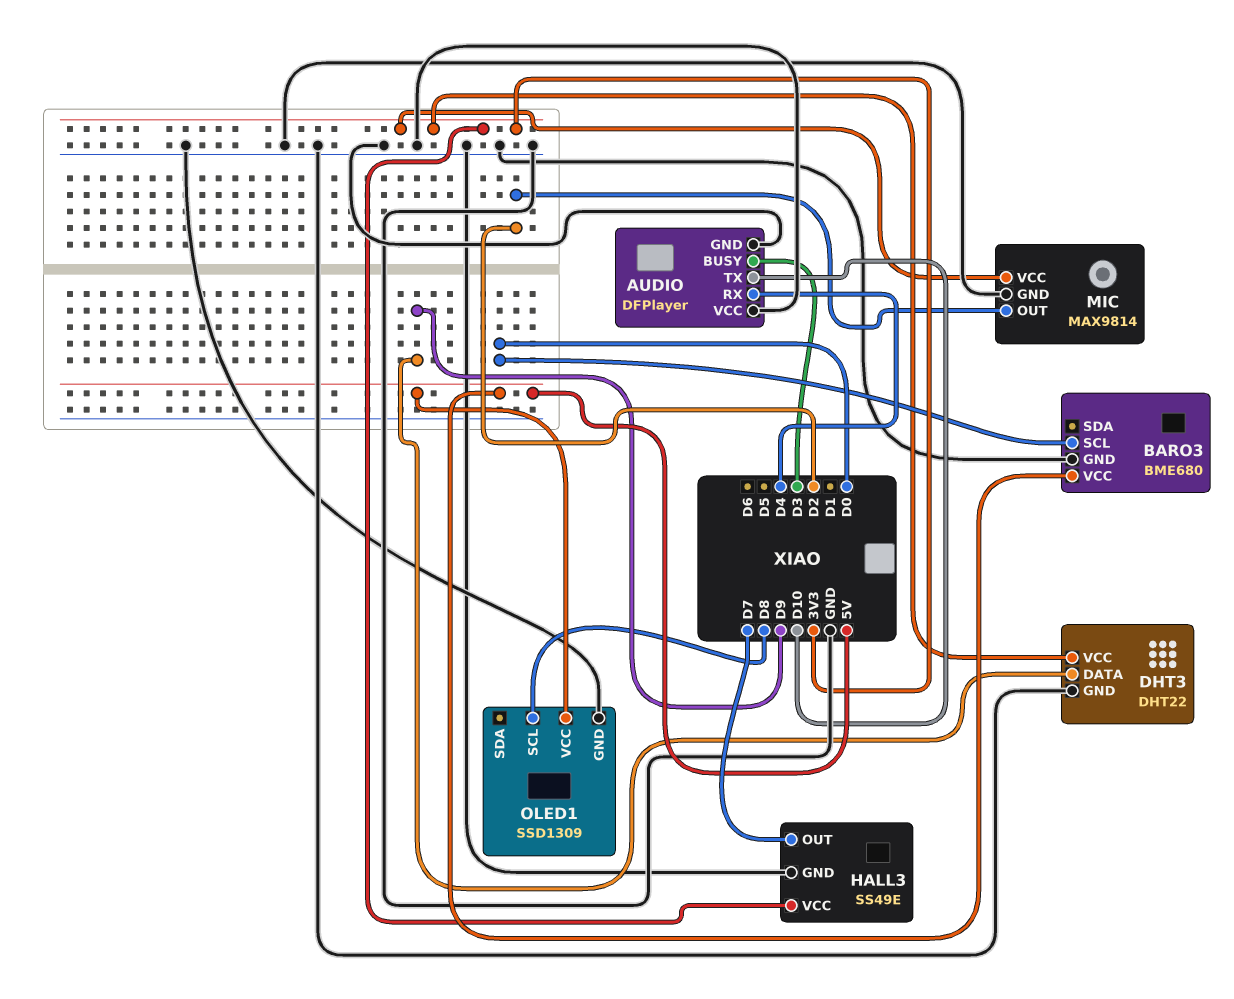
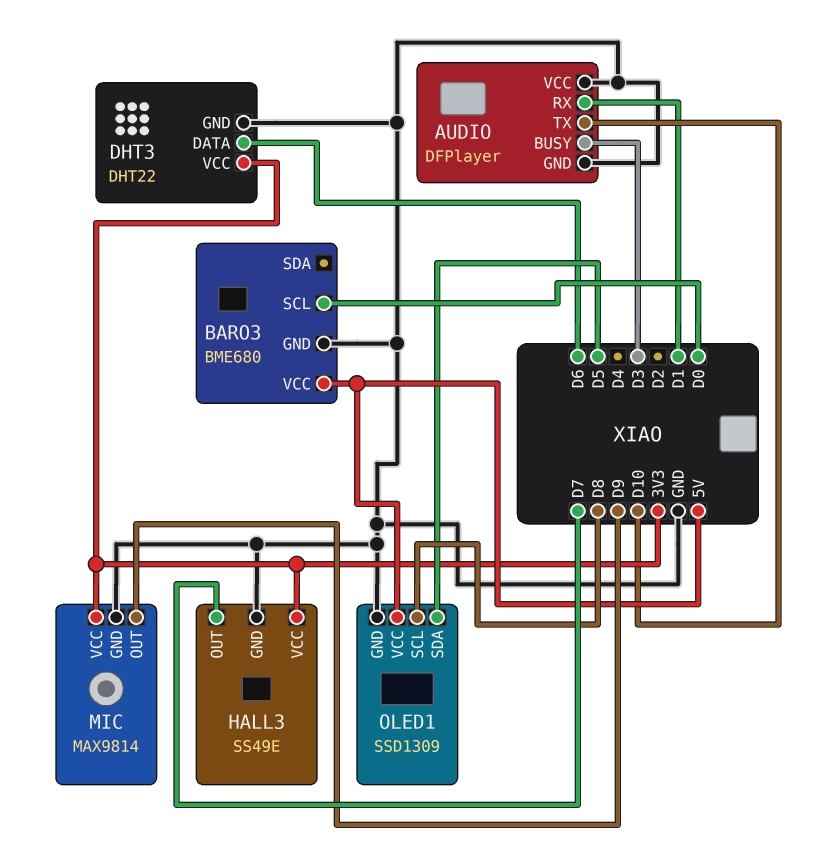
AUDIO pin RX: D4 -> D1
DHT3 pin DATA: D9 -> D6
MIC pin OUT: D2 -> D9
OLED1 pin SDA: none -> D5

